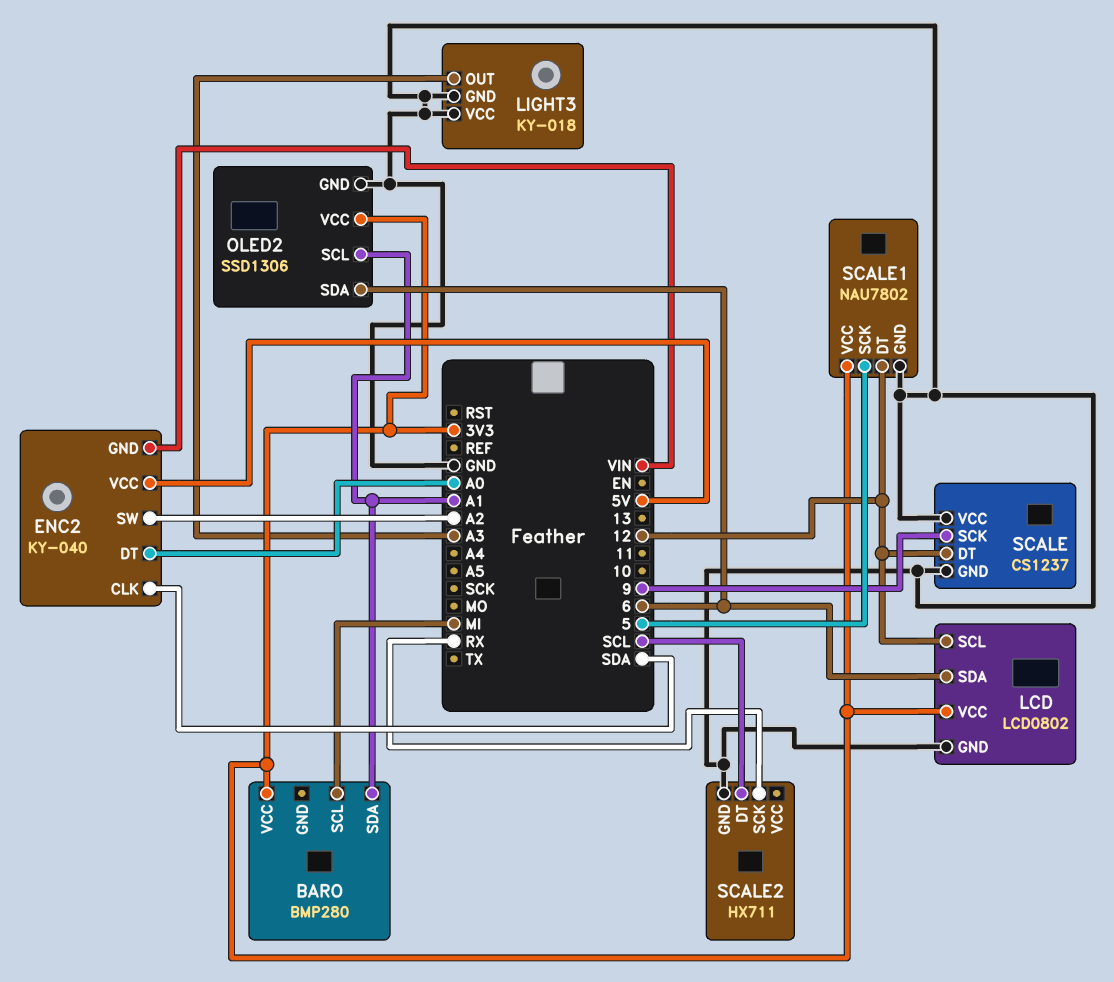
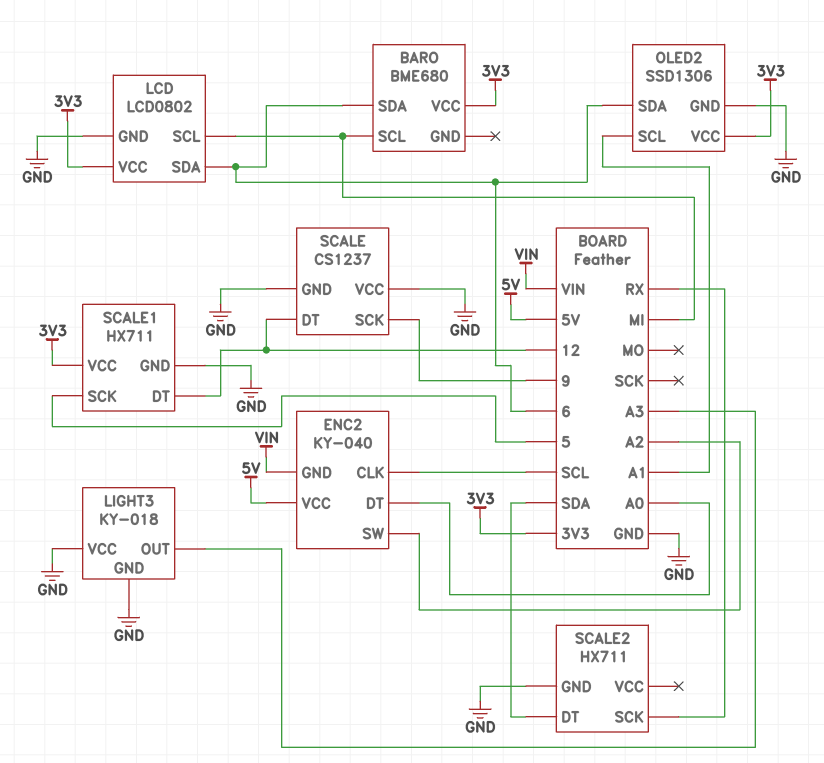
BARO: BMP280 -> BME680
BARO pin SDA: A1 -> 6
ENC2 pin CLK: SDA -> SCL
LCD pin SCL: 12 -> MI
SCALE1: NAU7802 -> HX711
SCALE2 pin DT: SCL -> SDA

